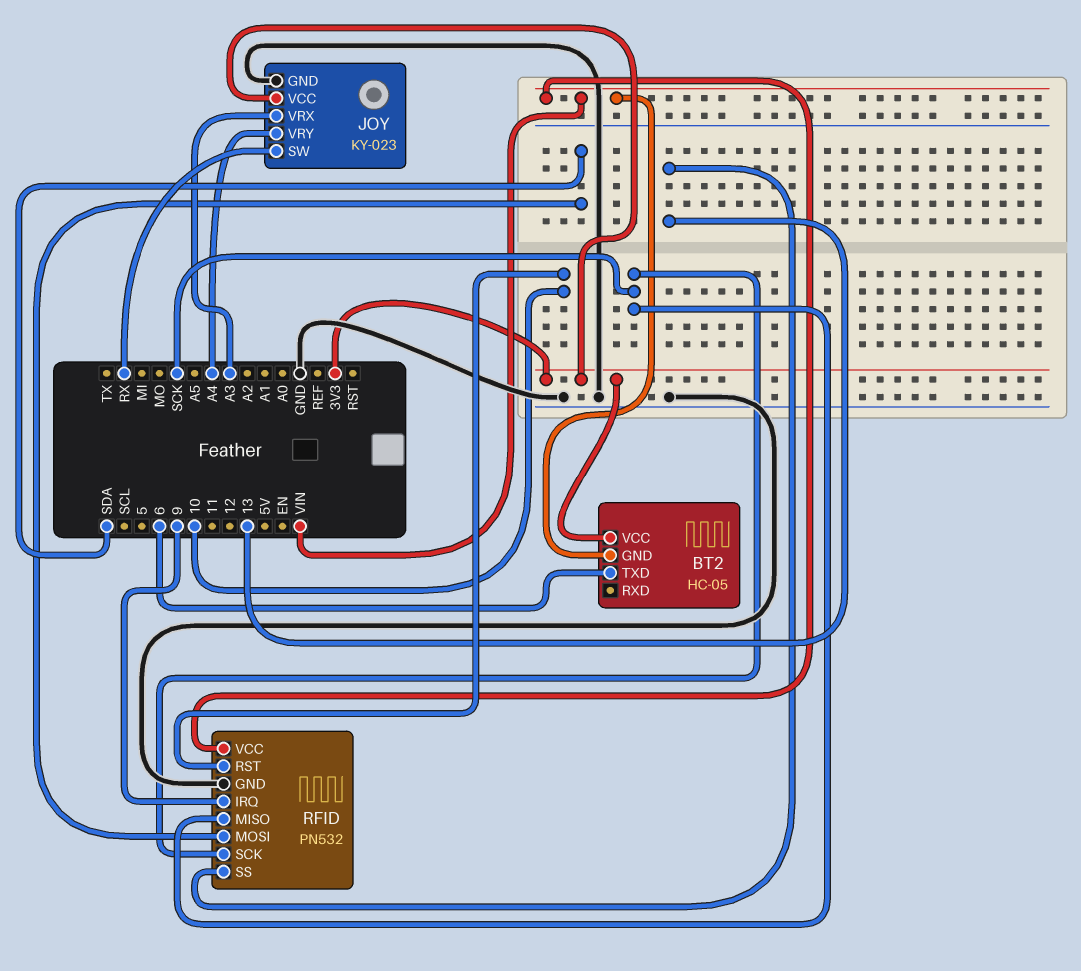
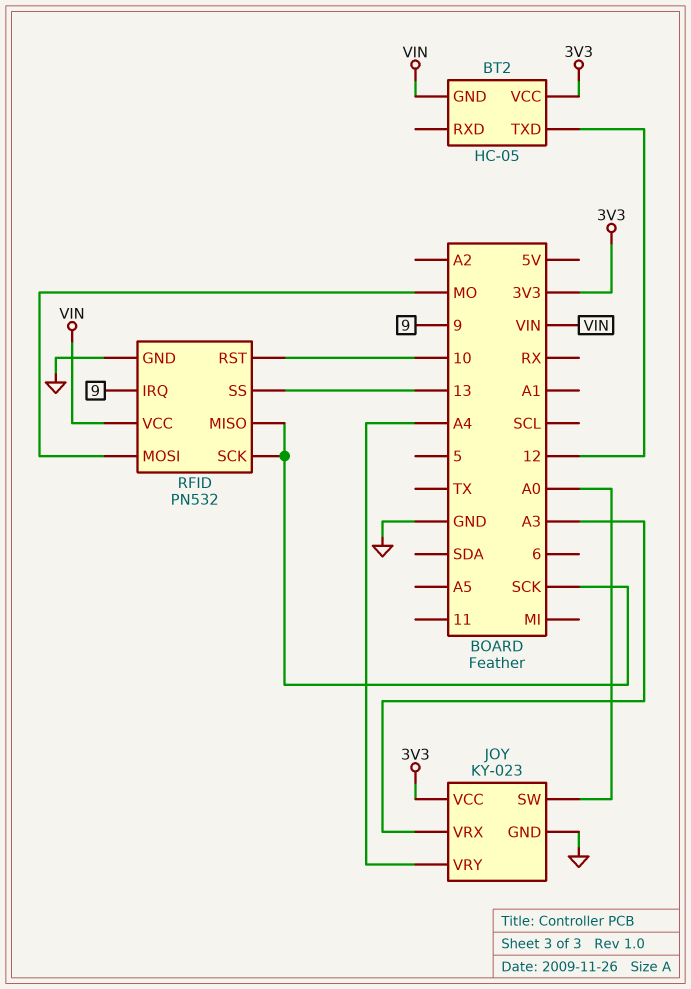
BT2 pin TXD: 6 -> 12
JOY pin SW: RX -> A0
RFID pin MOSI: SDA -> MO

